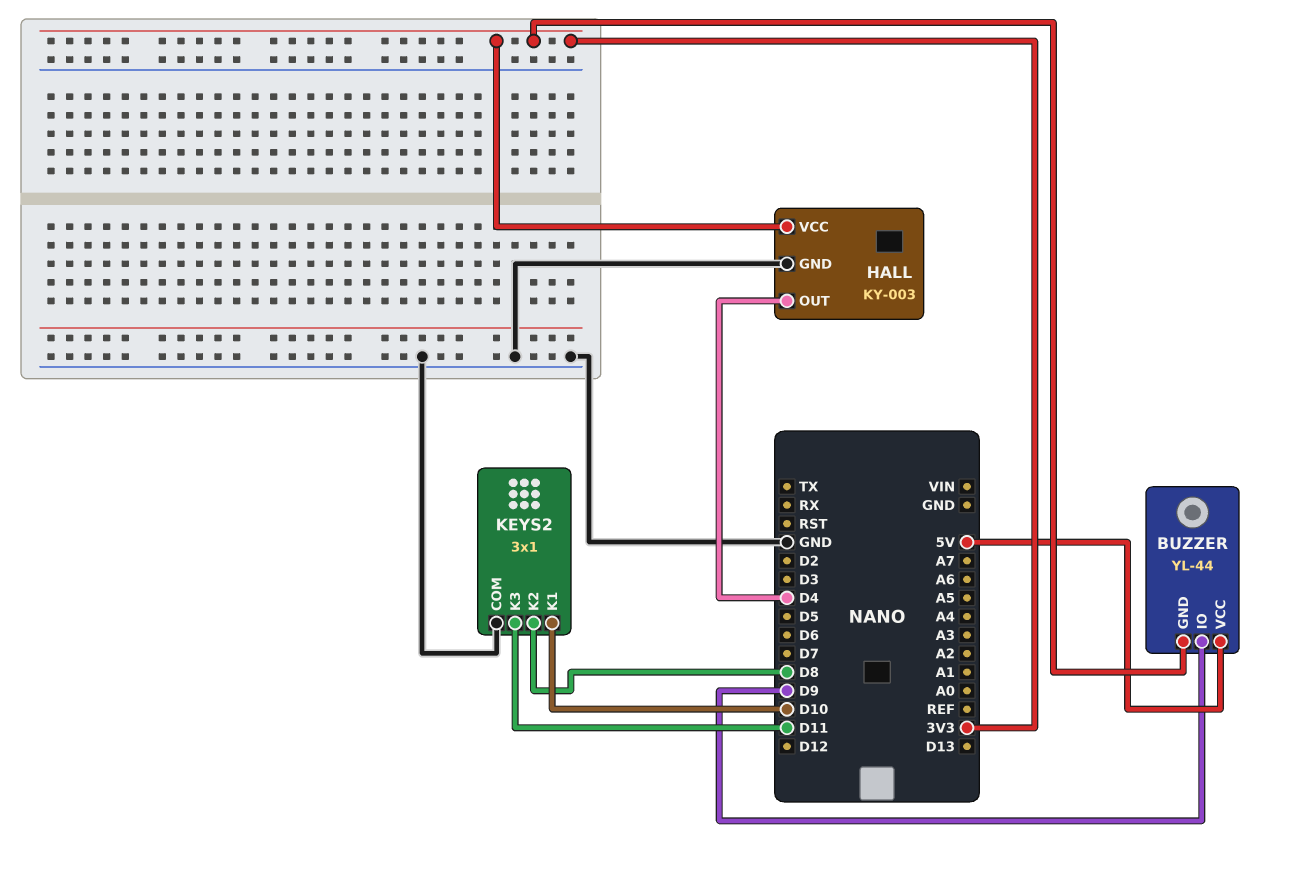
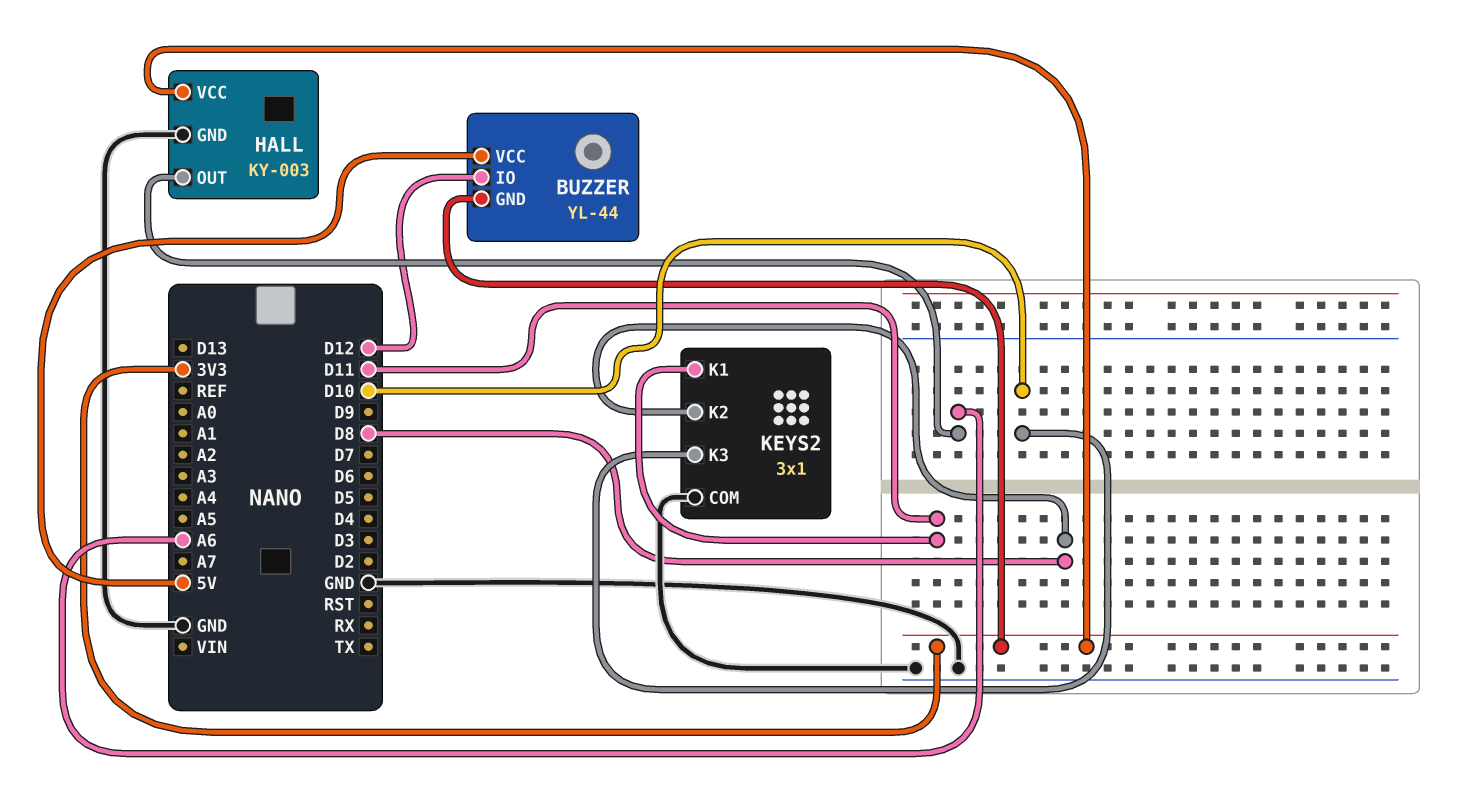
BUZZER pin IO: D9 -> D12
HALL pin OUT: D4 -> A6
KEYS2 pin K1: D10 -> D11
KEYS2 pin K3: D11 -> D10

